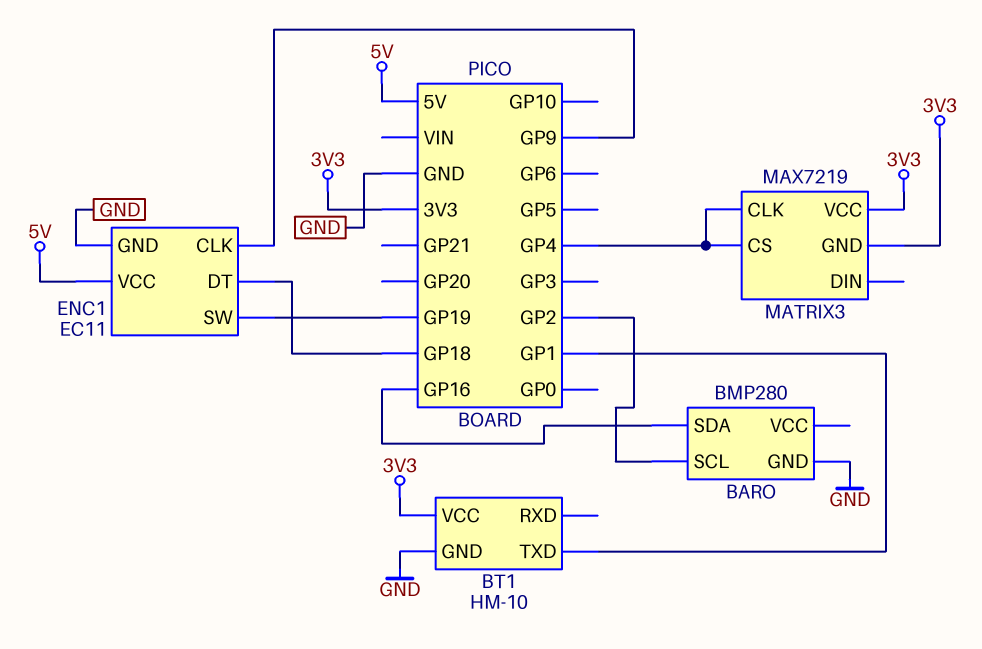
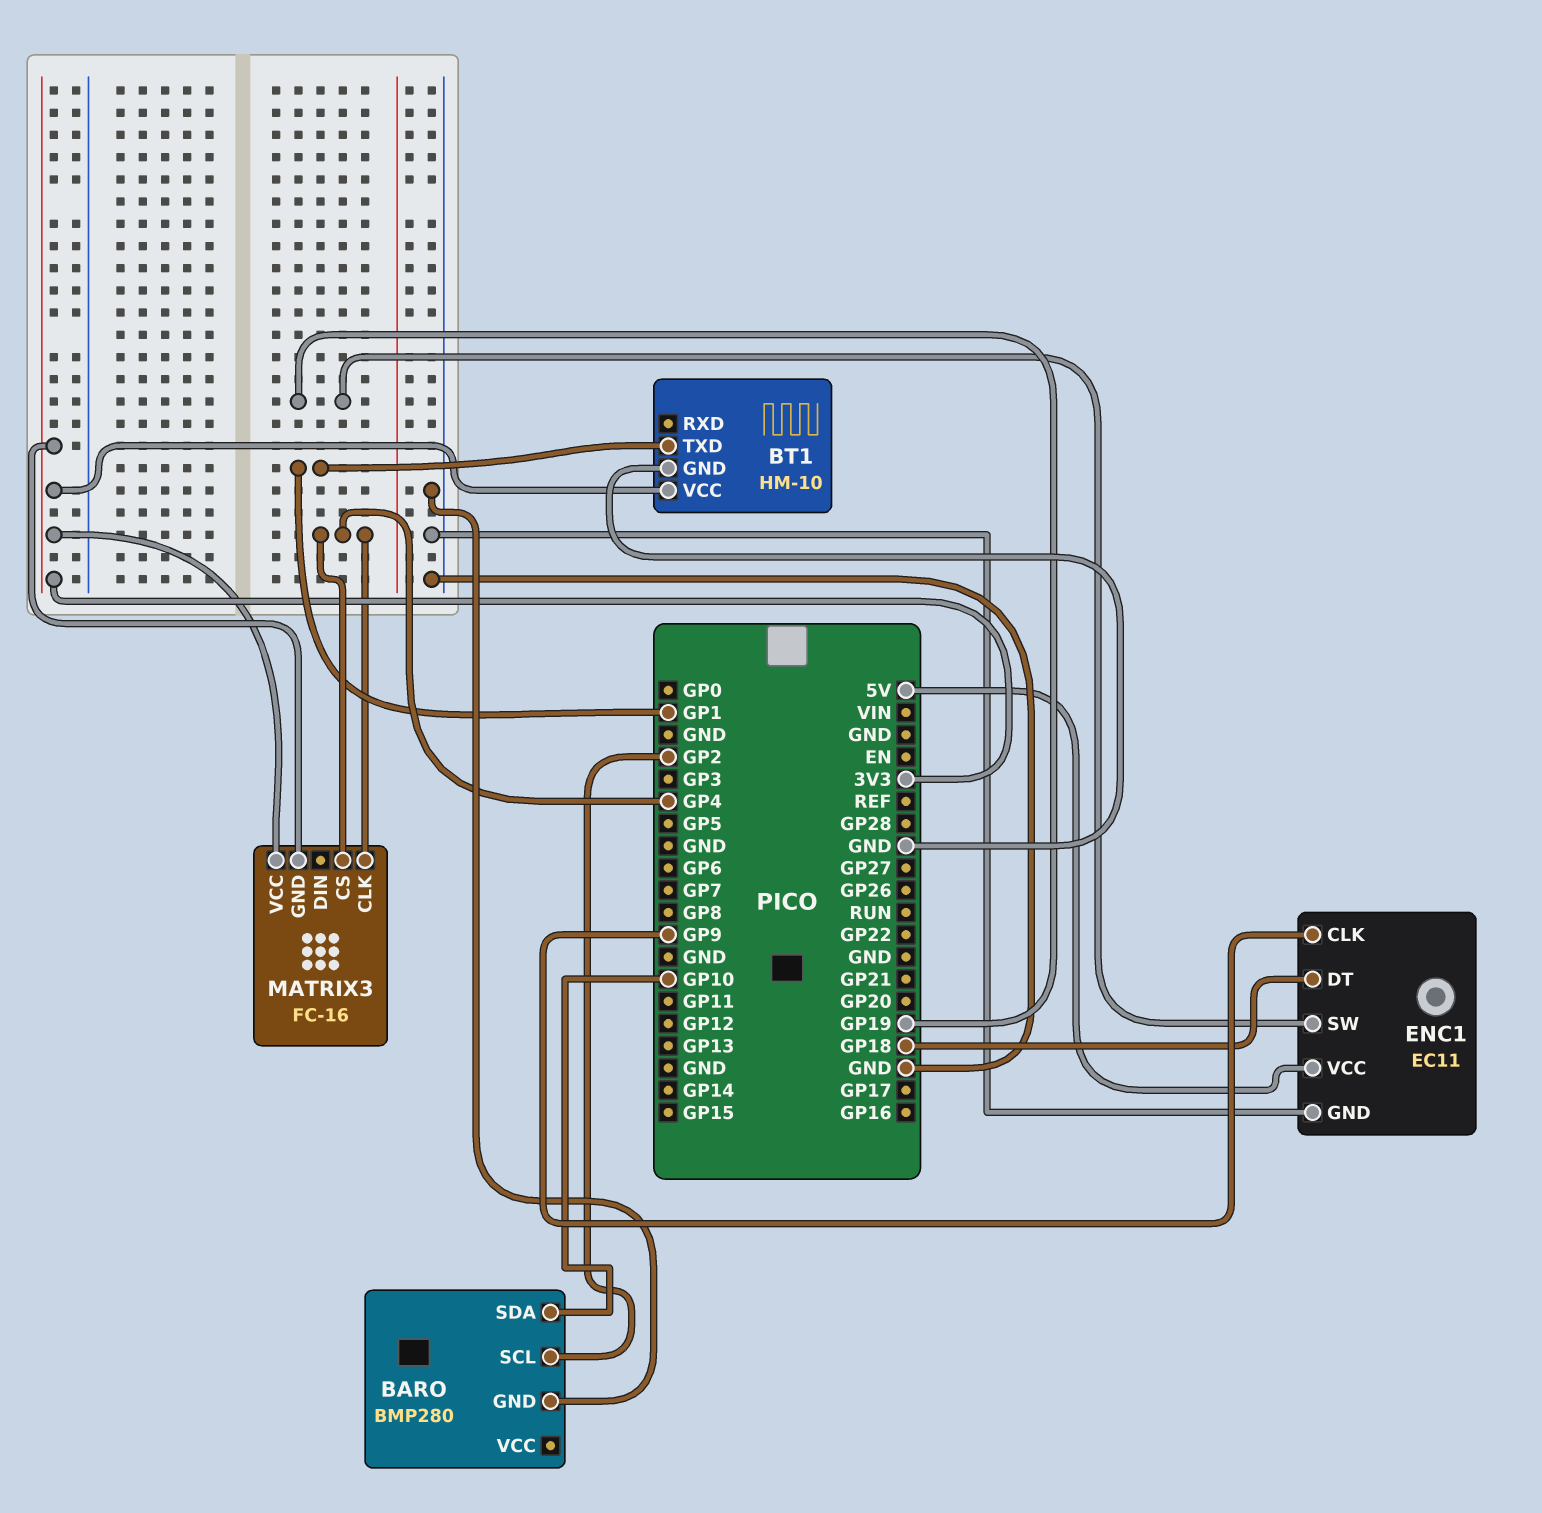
BARO pin SDA: GP16 -> GP10
MATRIX3: MAX7219 -> FC-16

